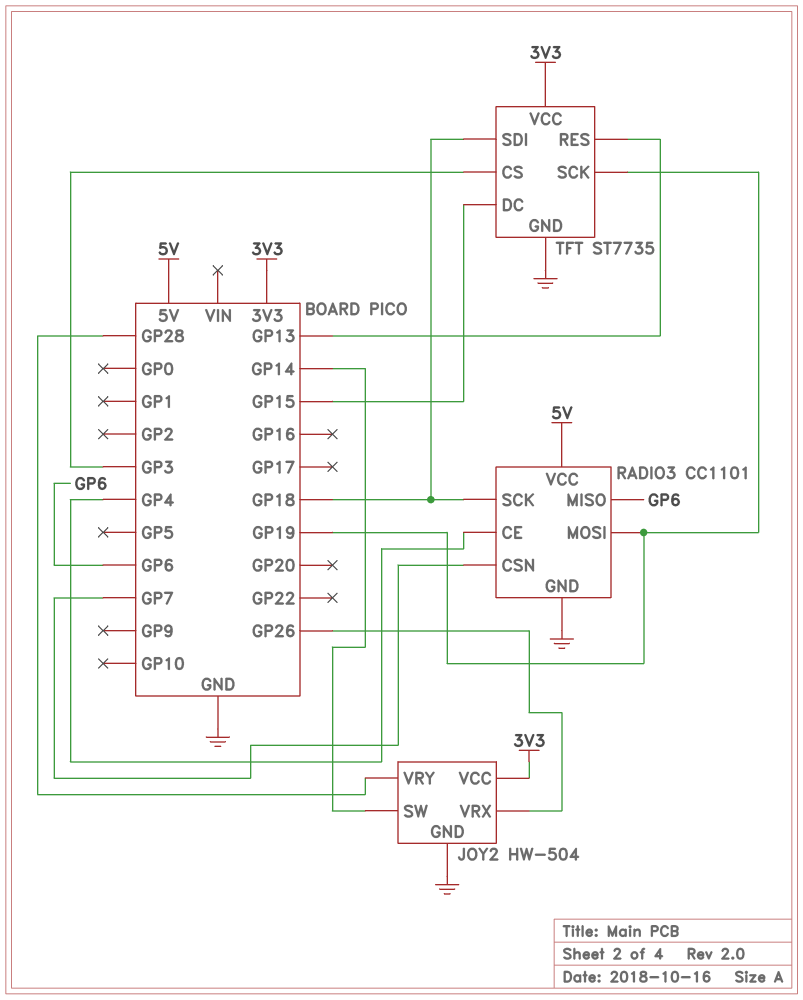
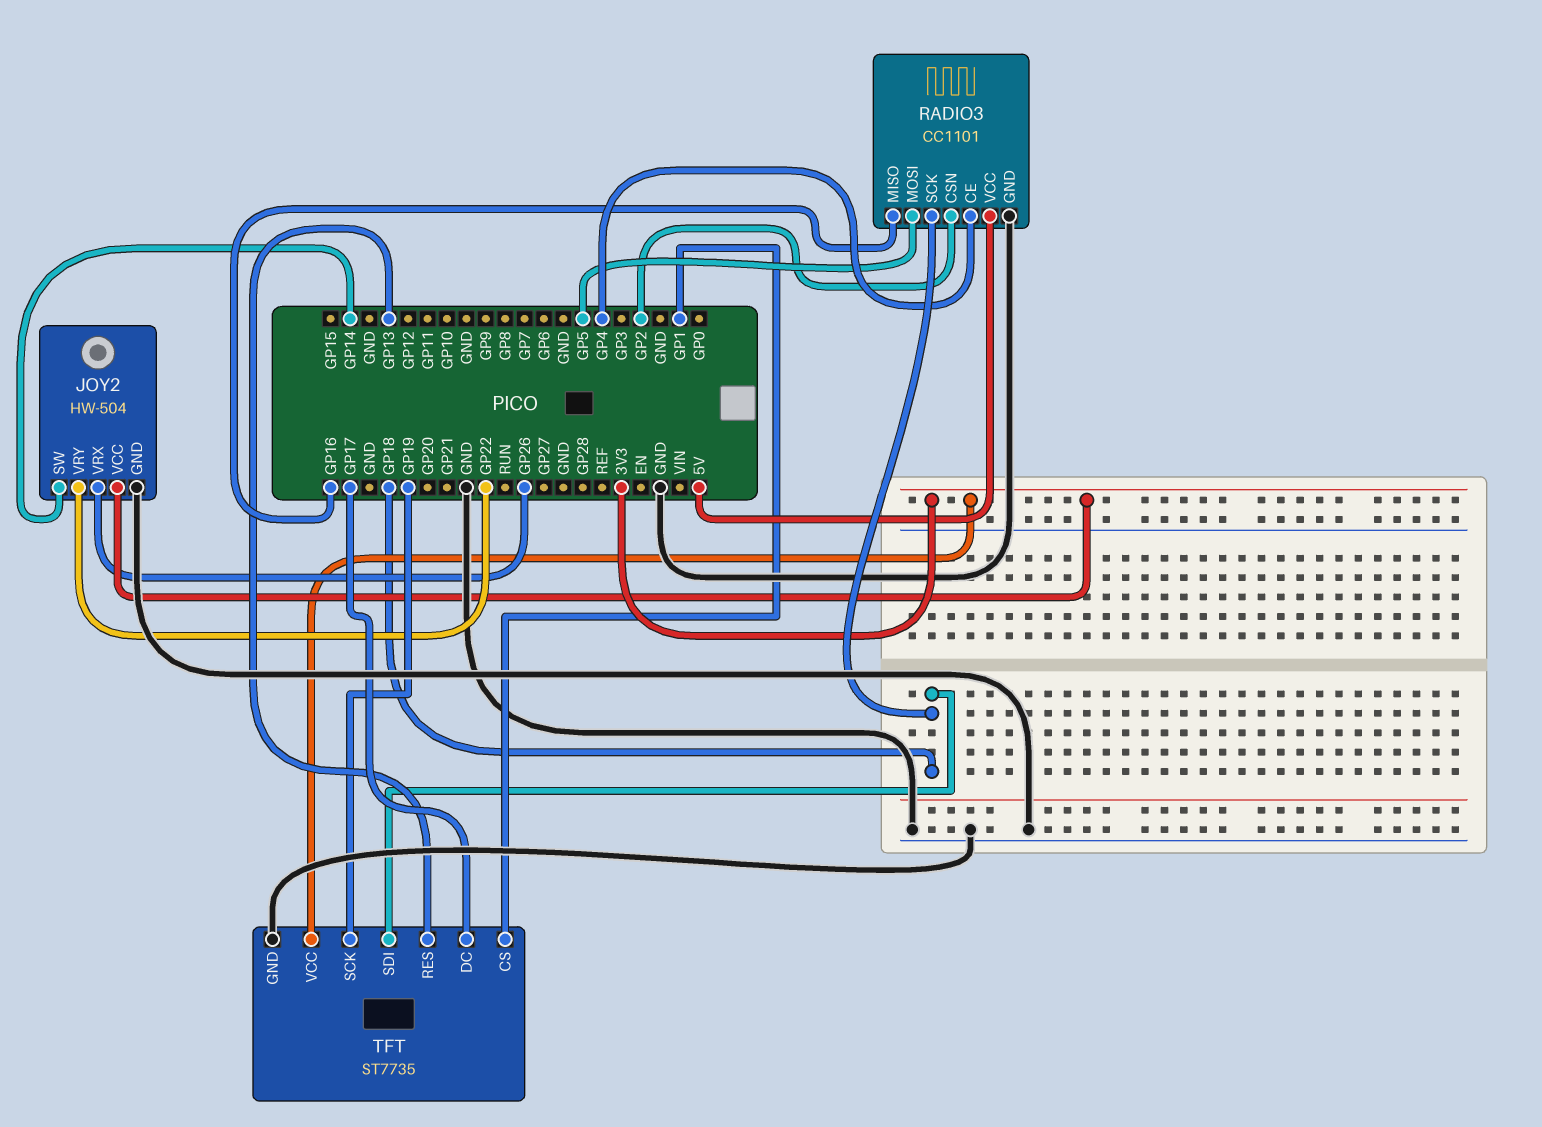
JOY2 pin VRY: GP28 -> GP22
RADIO3 pin CSN: GP7 -> GP2
RADIO3 pin MISO: GP6 -> GP16
RADIO3 pin MOSI: GP19 -> GP5
TFT pin CS: GP3 -> GP1
TFT pin DC: GP15 -> GP17

